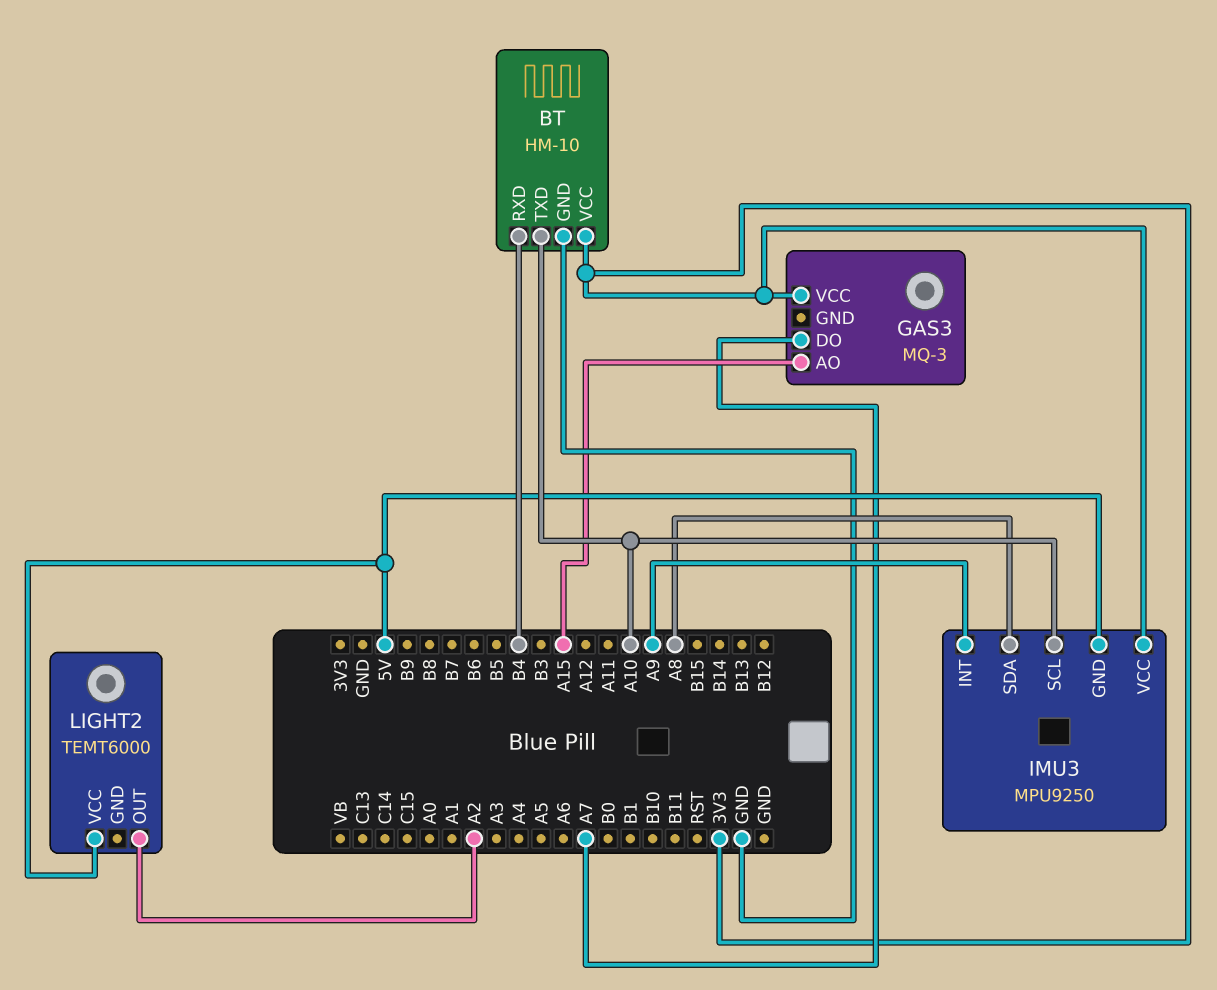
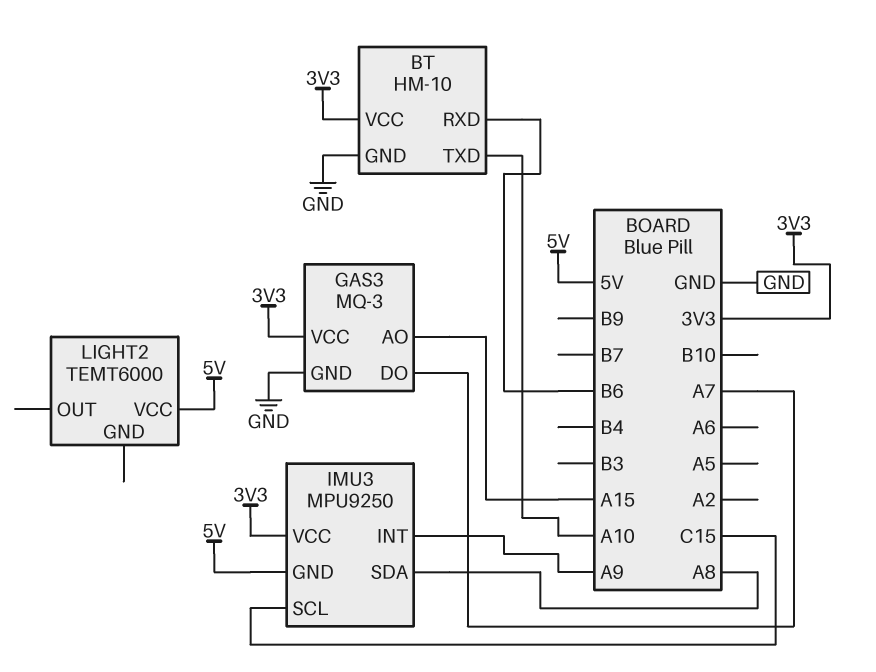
BT pin RXD: B4 -> B6
GAS3 pin GND: none -> GND
IMU3 pin SCL: A10 -> C15
LIGHT2 pin OUT: A2 -> none

